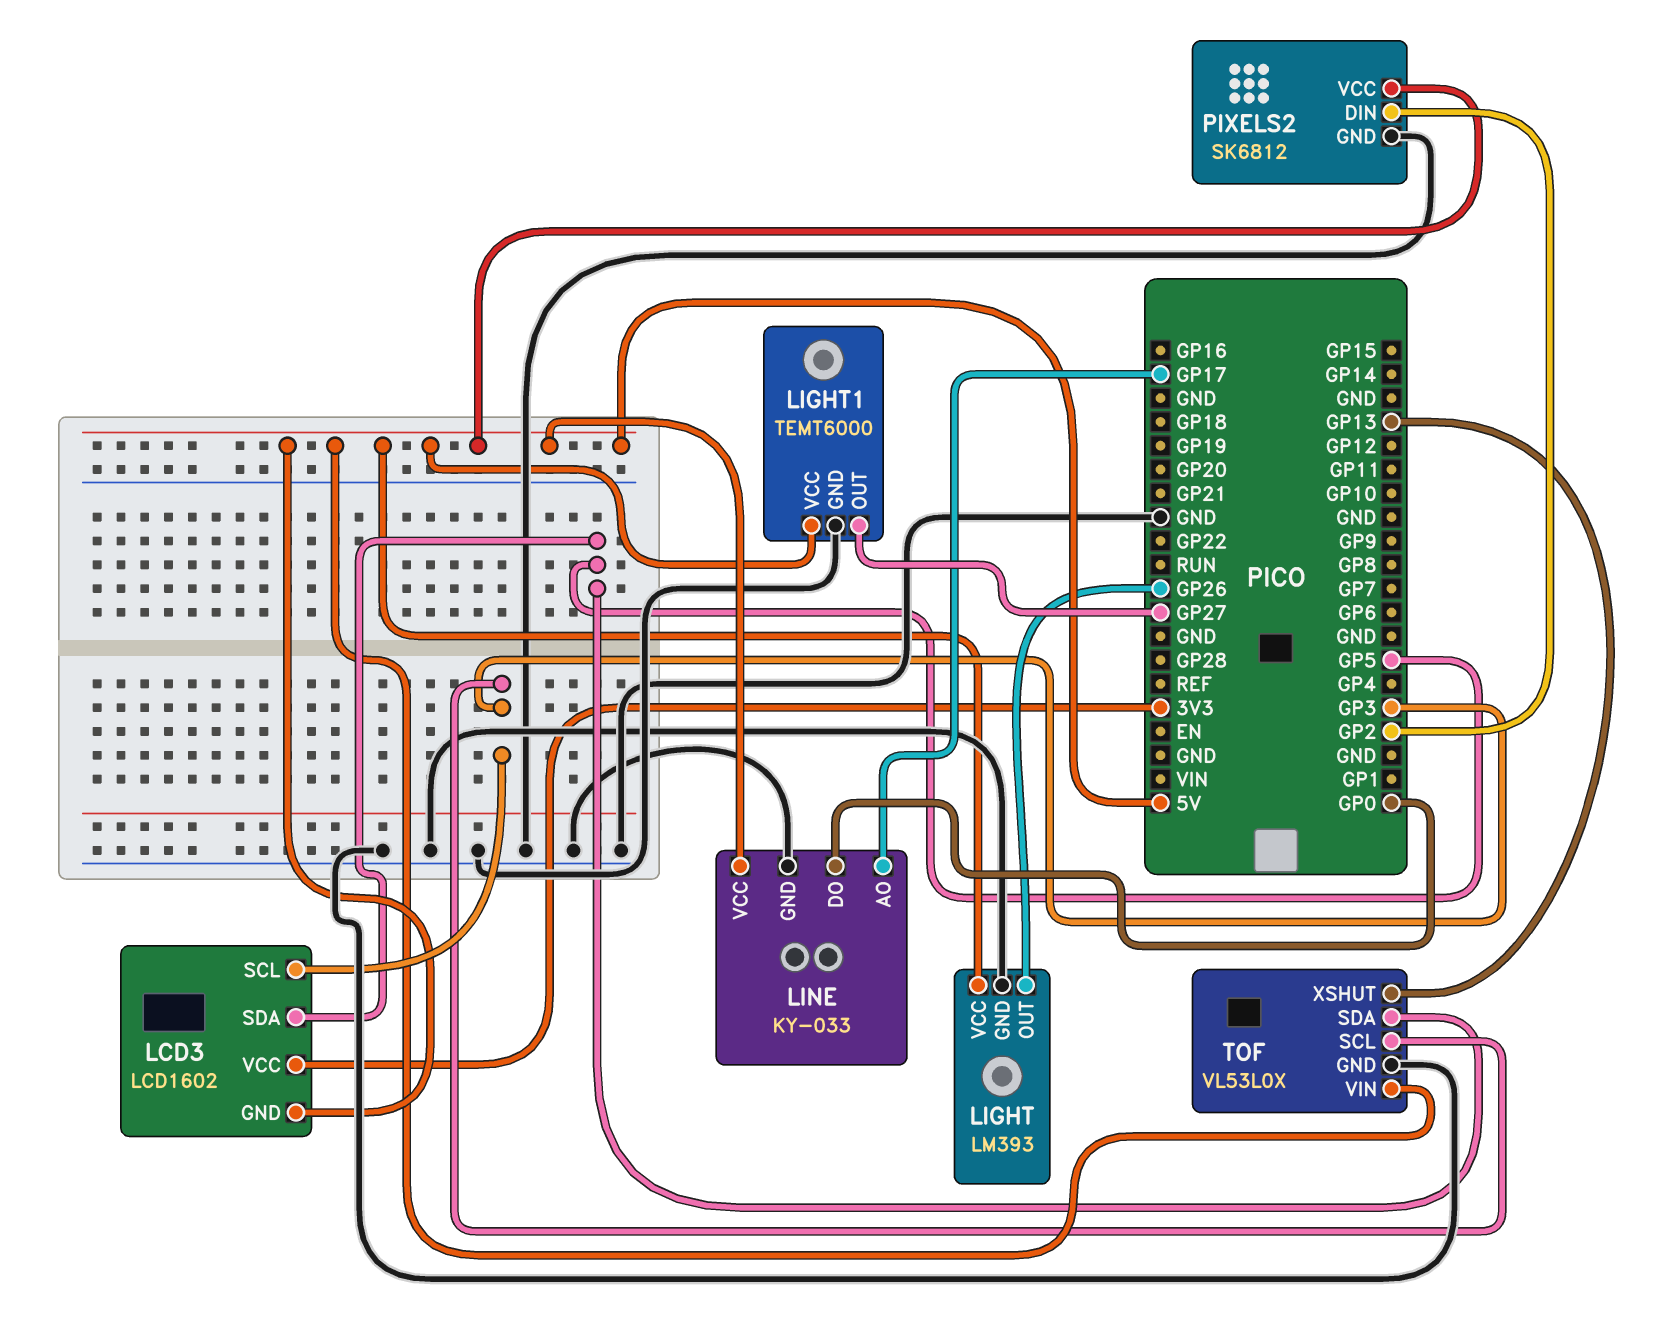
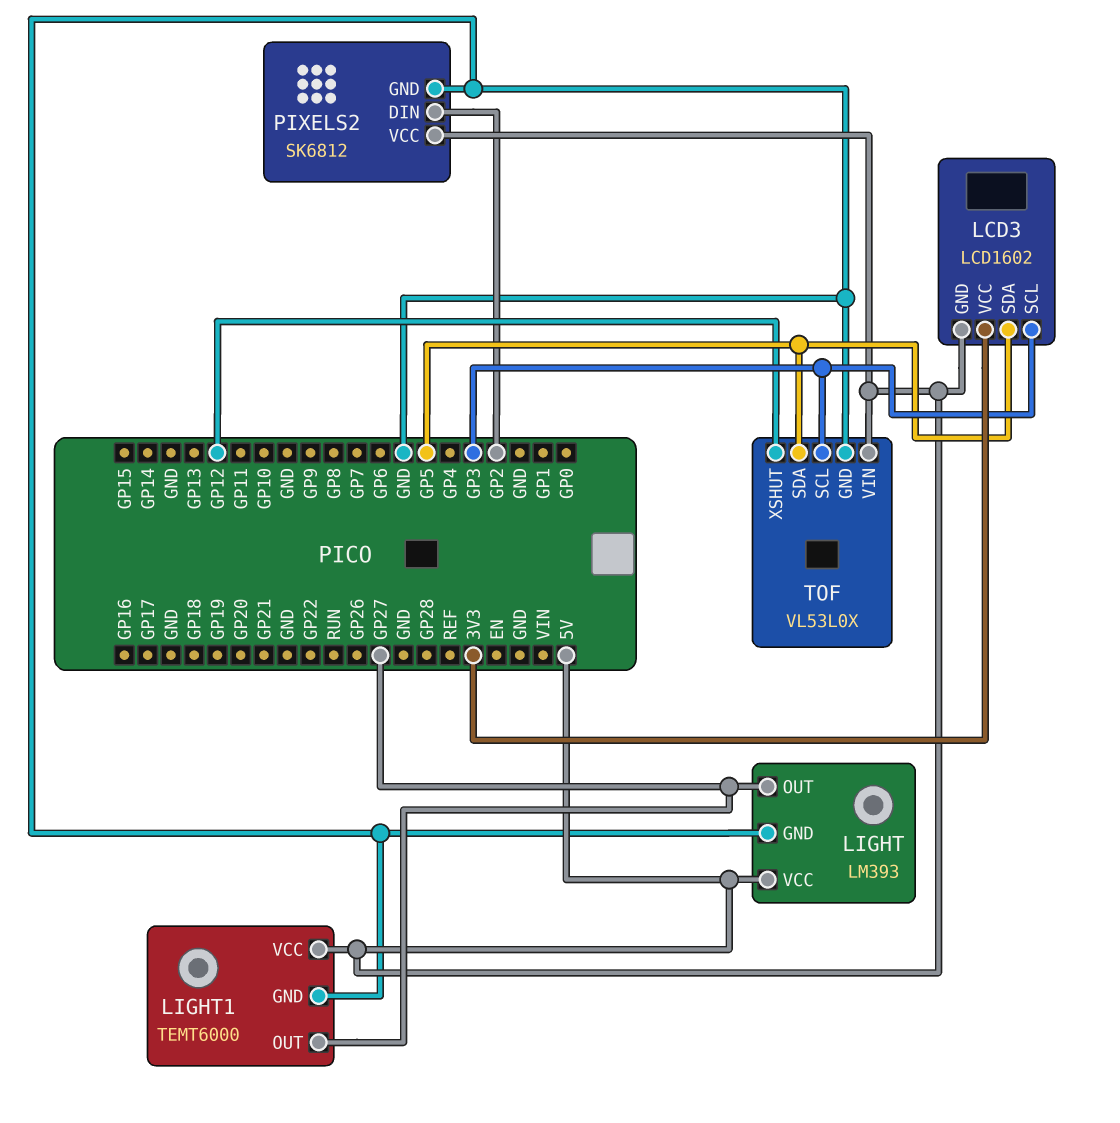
LIGHT pin OUT: GP26 -> GP27
LINE: KY-033 -> none
LINE pin AO: GP17 -> none
LINE pin DO: GP0 -> none
LINE pin GND: GND -> none
LINE pin VCC: 5V -> none
TOF pin XSHUT: GP13 -> GP12

